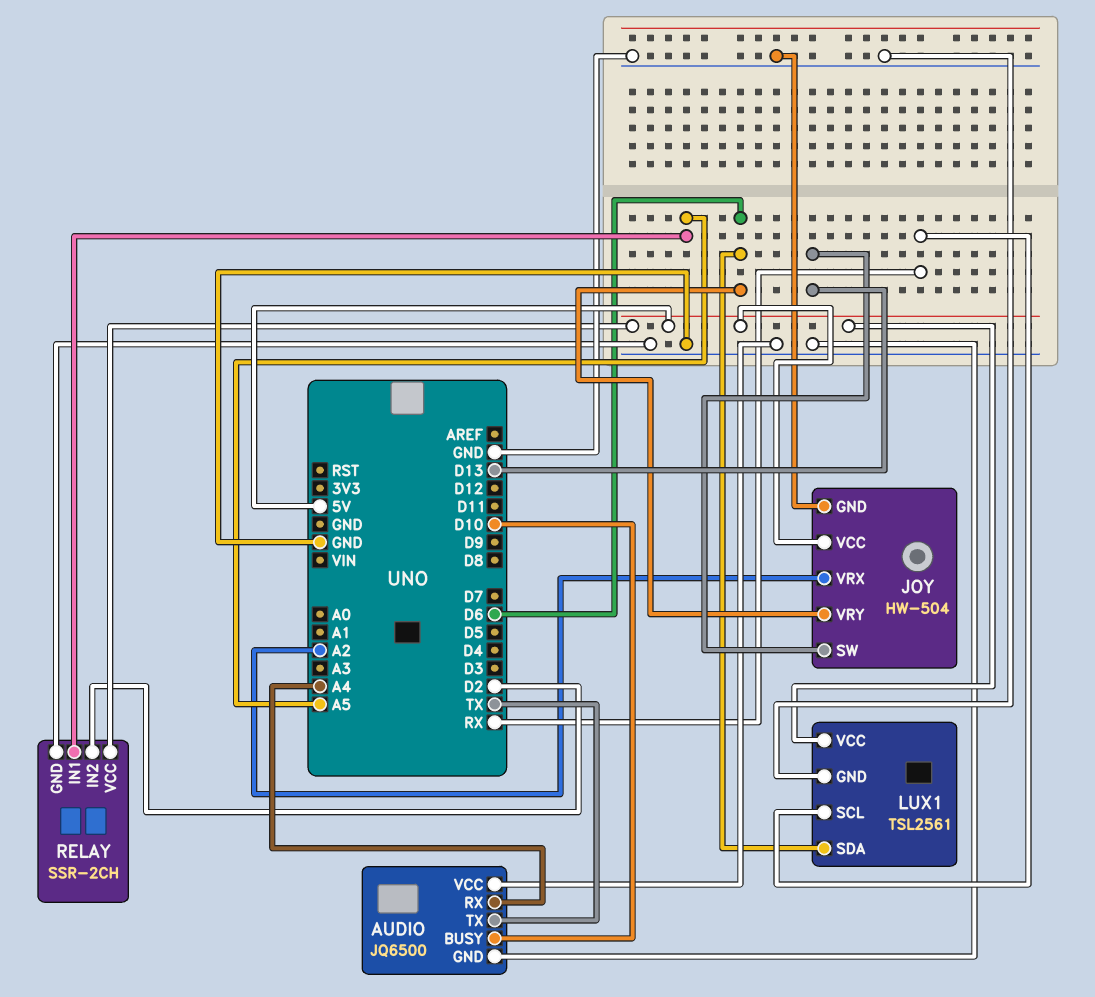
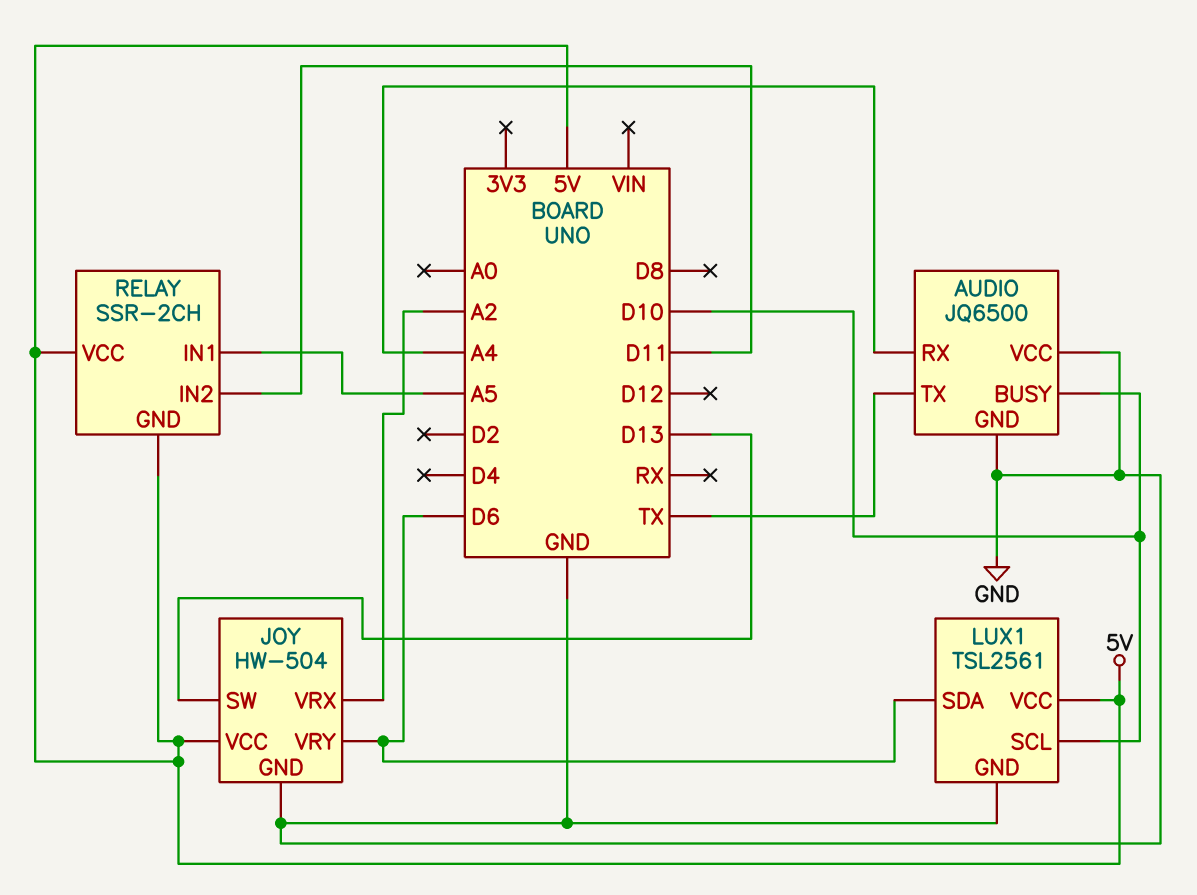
LUX1 pin SCL: RX -> D10
RELAY pin GND: GND -> 5V
RELAY pin IN2: D2 -> D11

